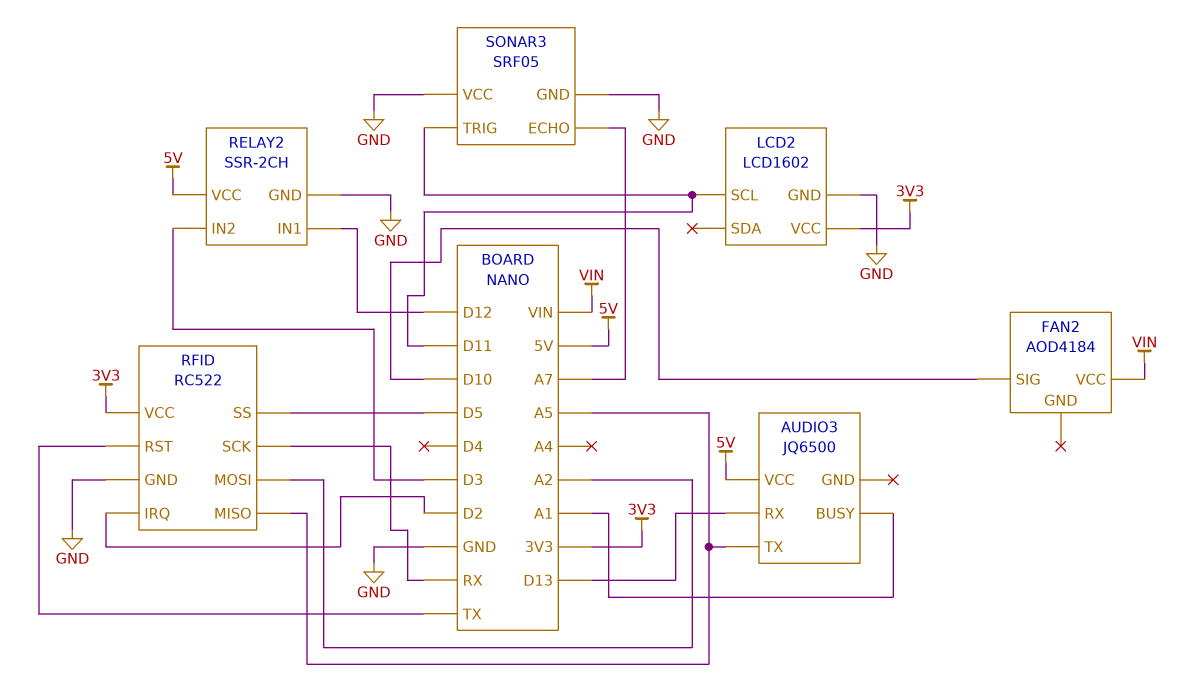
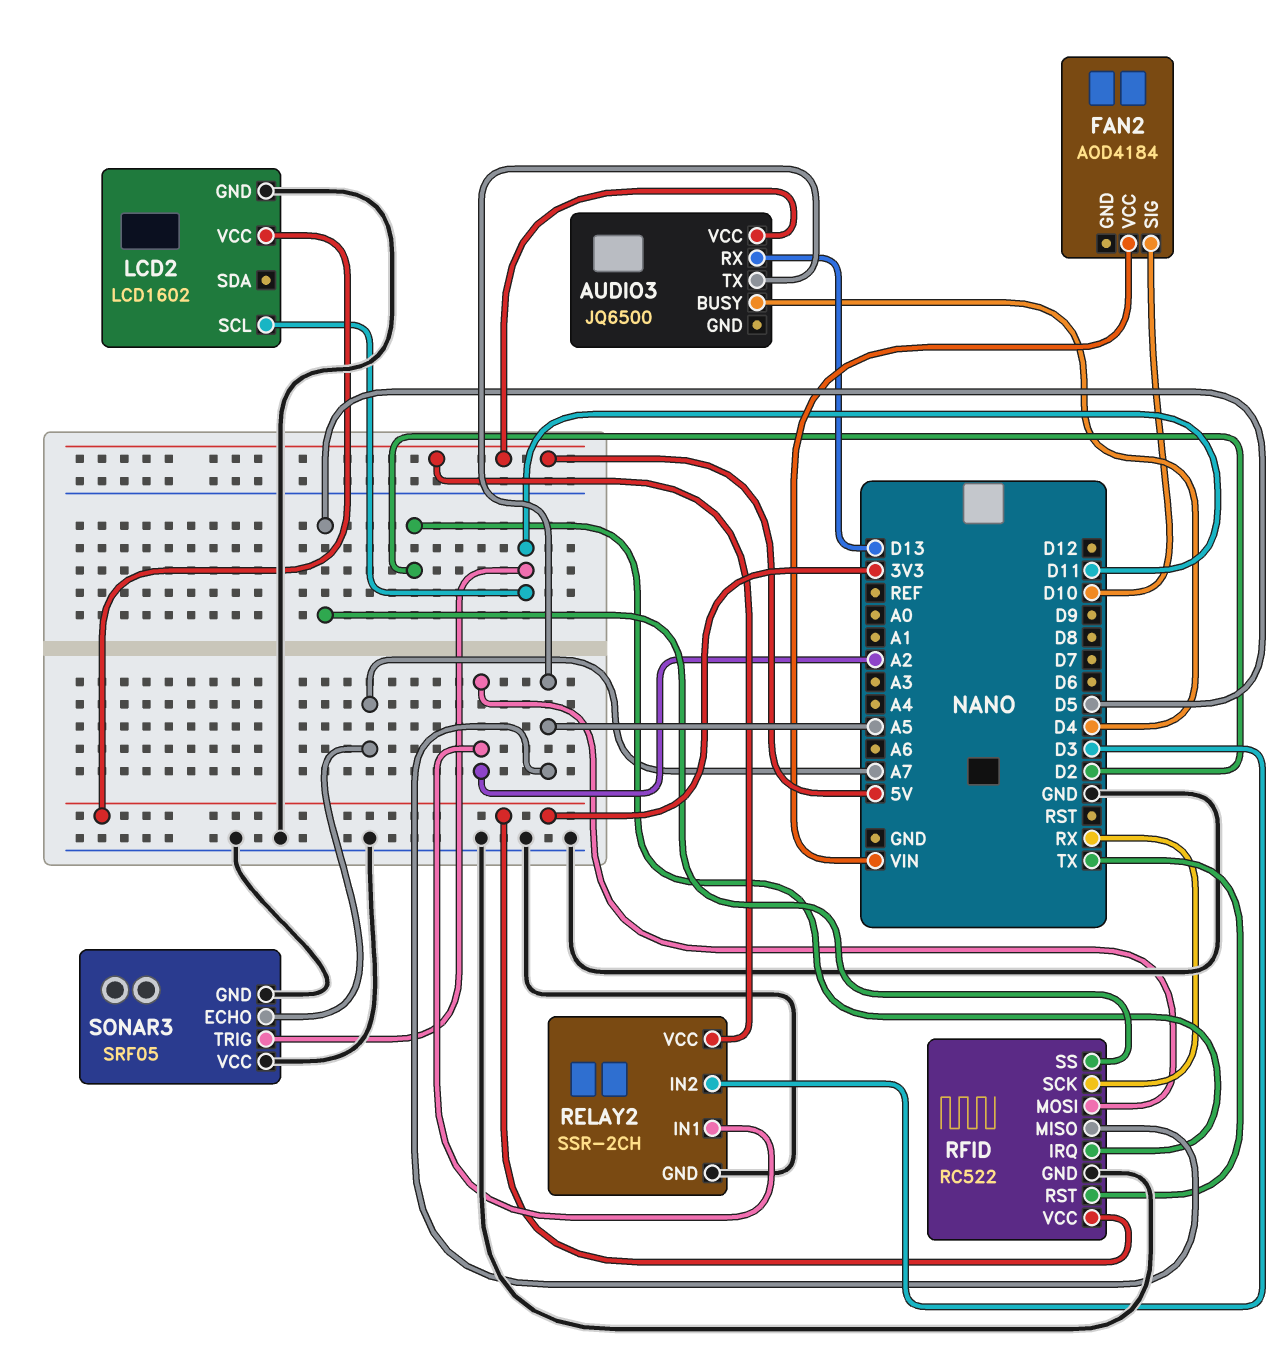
AUDIO3 pin BUSY: A1 -> D4
RELAY2 pin IN1: D12 -> A2

